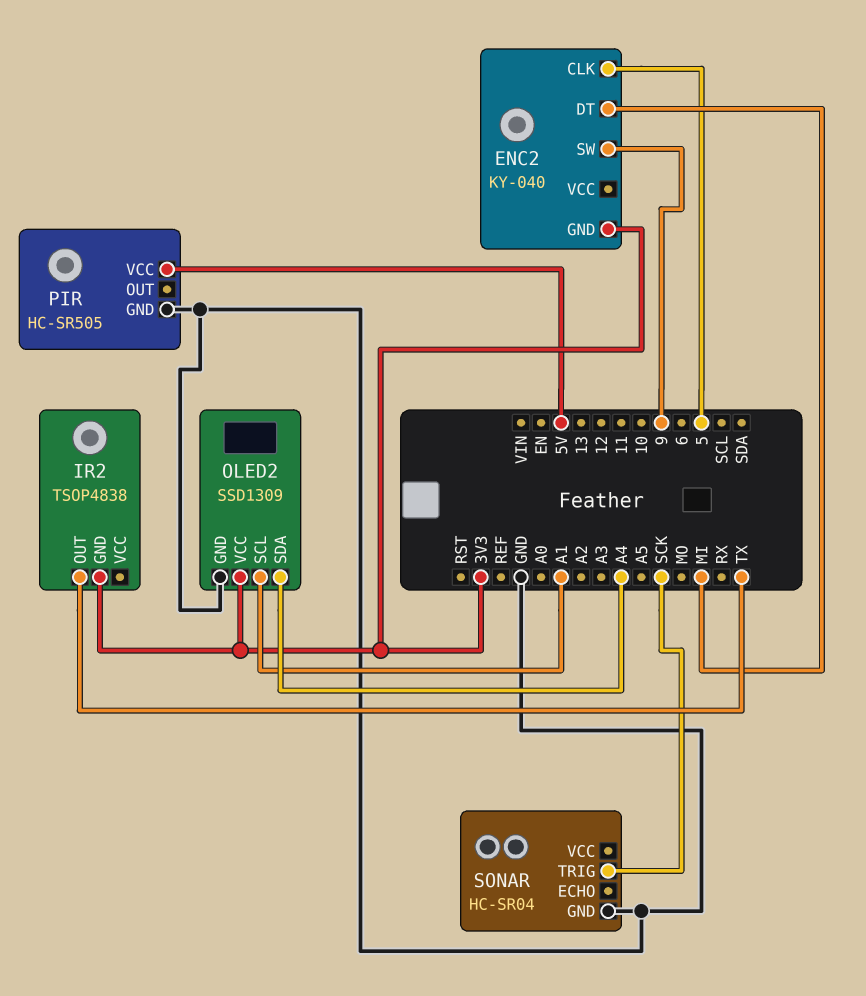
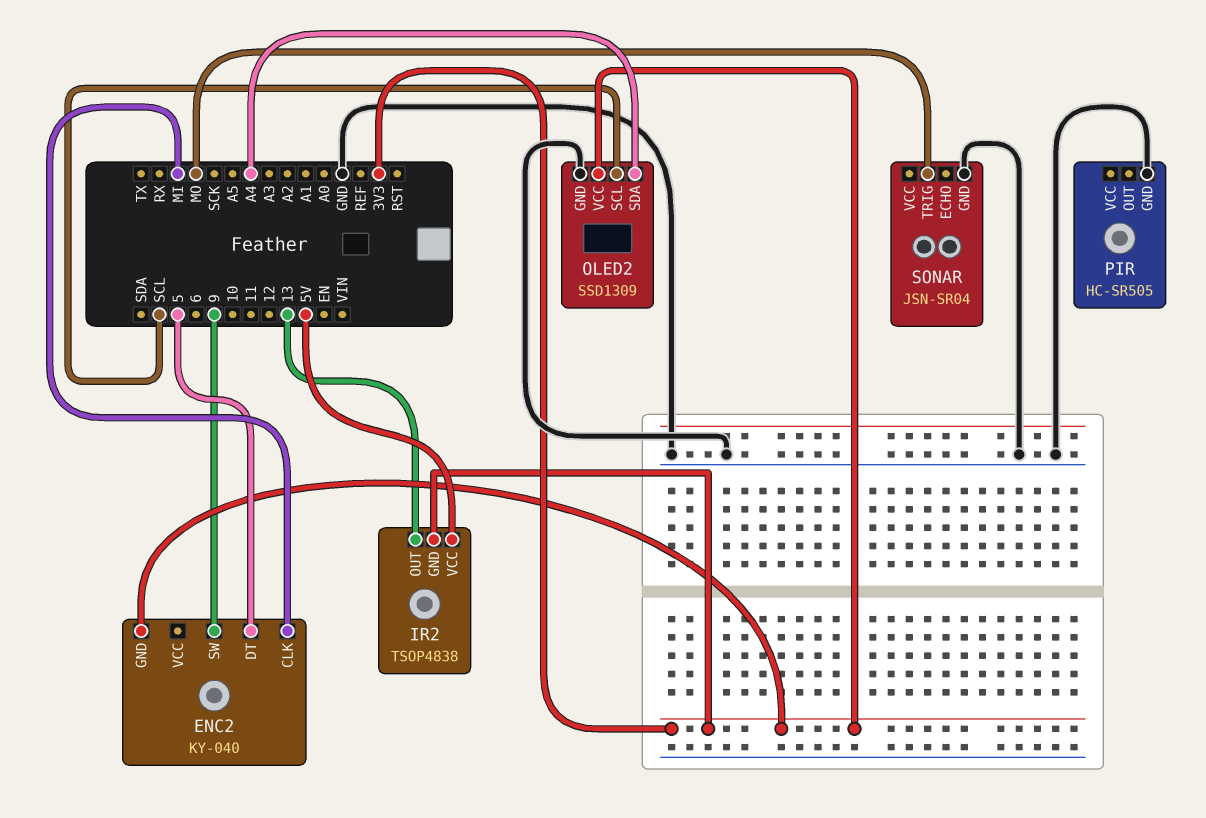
ENC2 pin CLK: 5 -> MI
ENC2 pin DT: MI -> 5
IR2 pin OUT: TX -> 13
IR2 pin VCC: none -> 5V
OLED2 pin SCL: A1 -> SCL
PIR pin VCC: 5V -> none
SONAR: HC-SR04 -> JSN-SR04
SONAR pin TRIG: SCK -> MO

